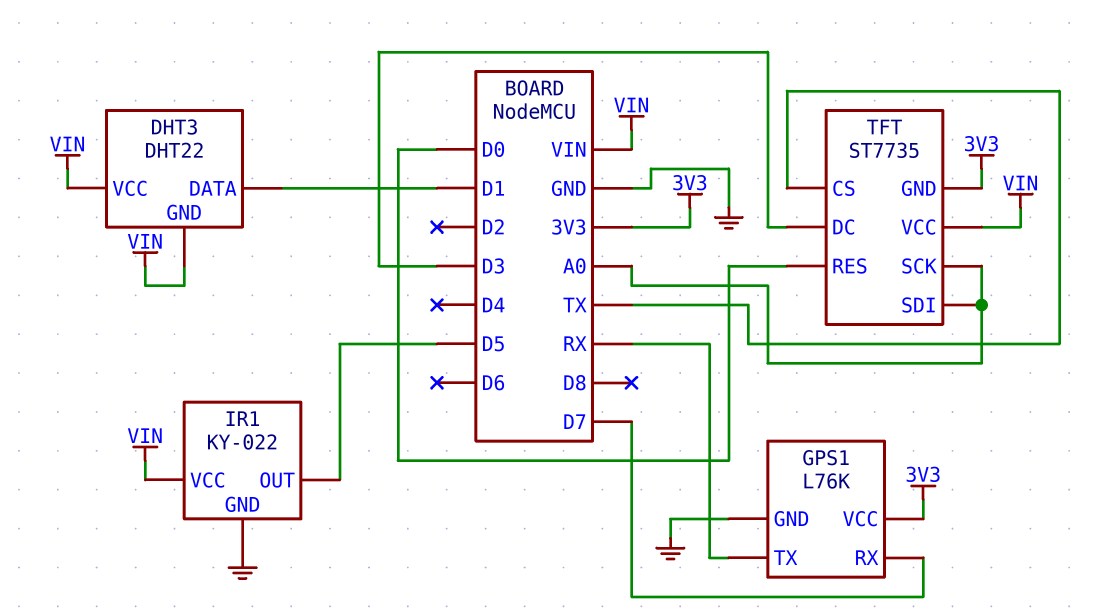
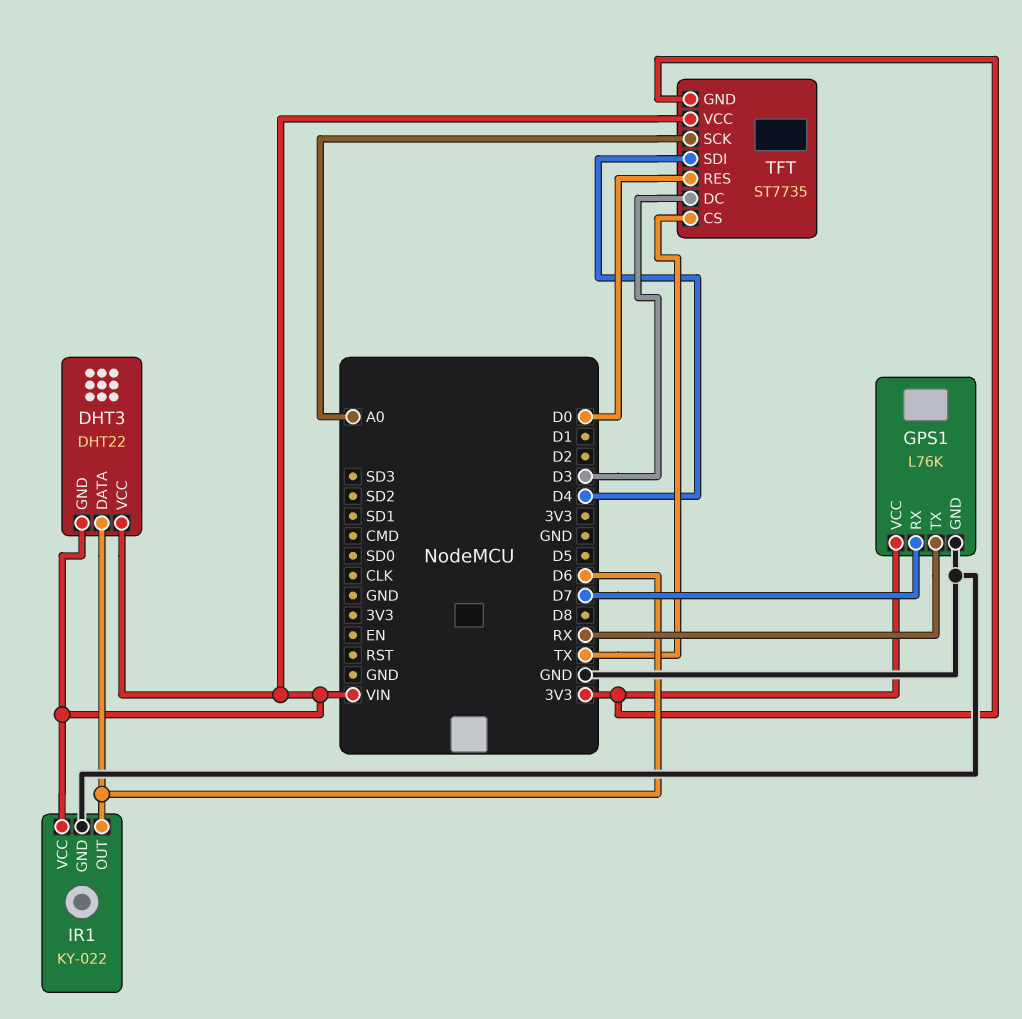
DHT3 pin DATA: D1 -> D6
IR1 pin OUT: D5 -> D6
TFT pin SDI: A0 -> D4

